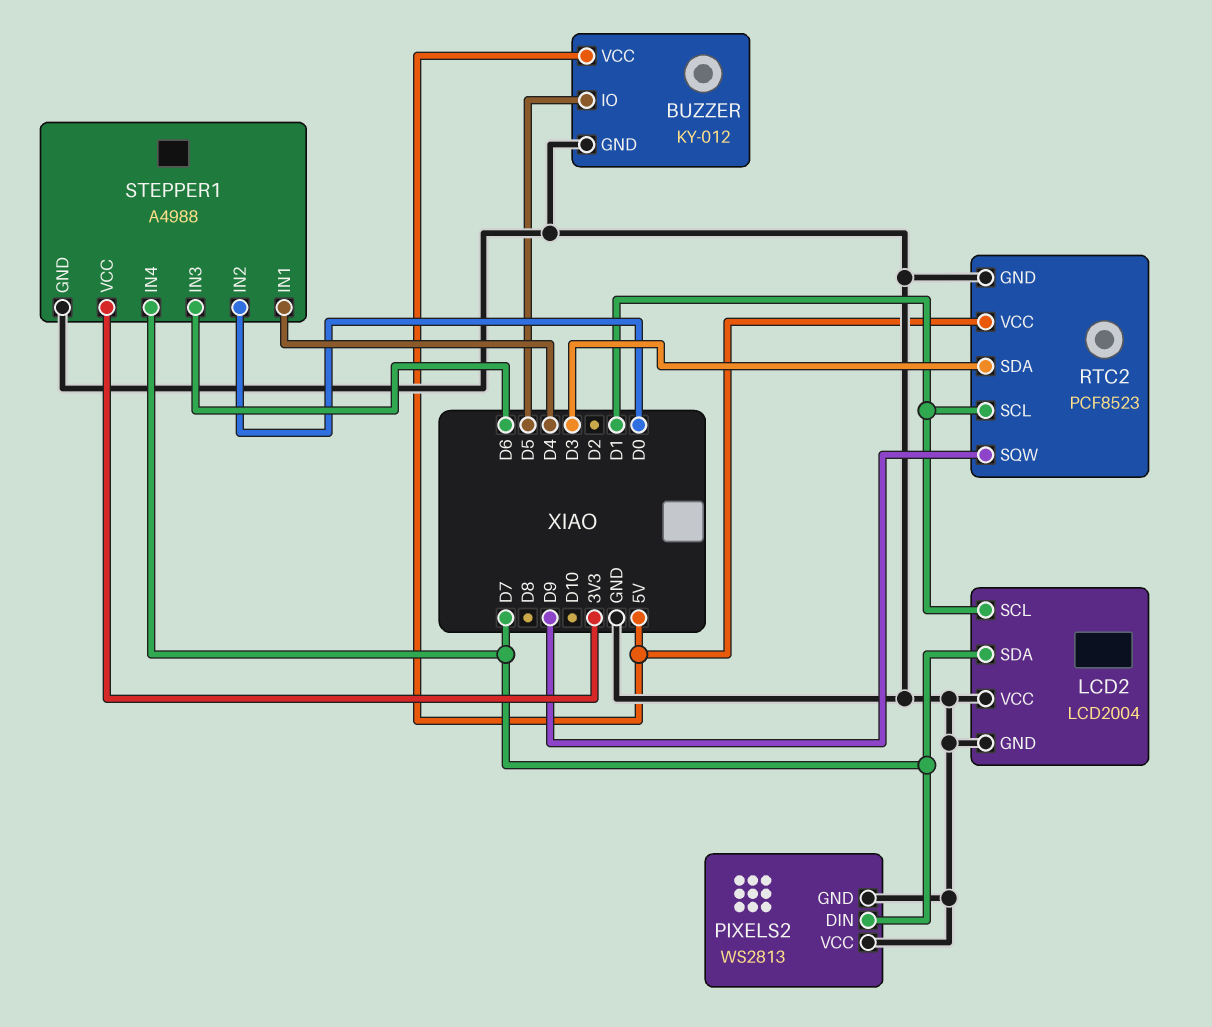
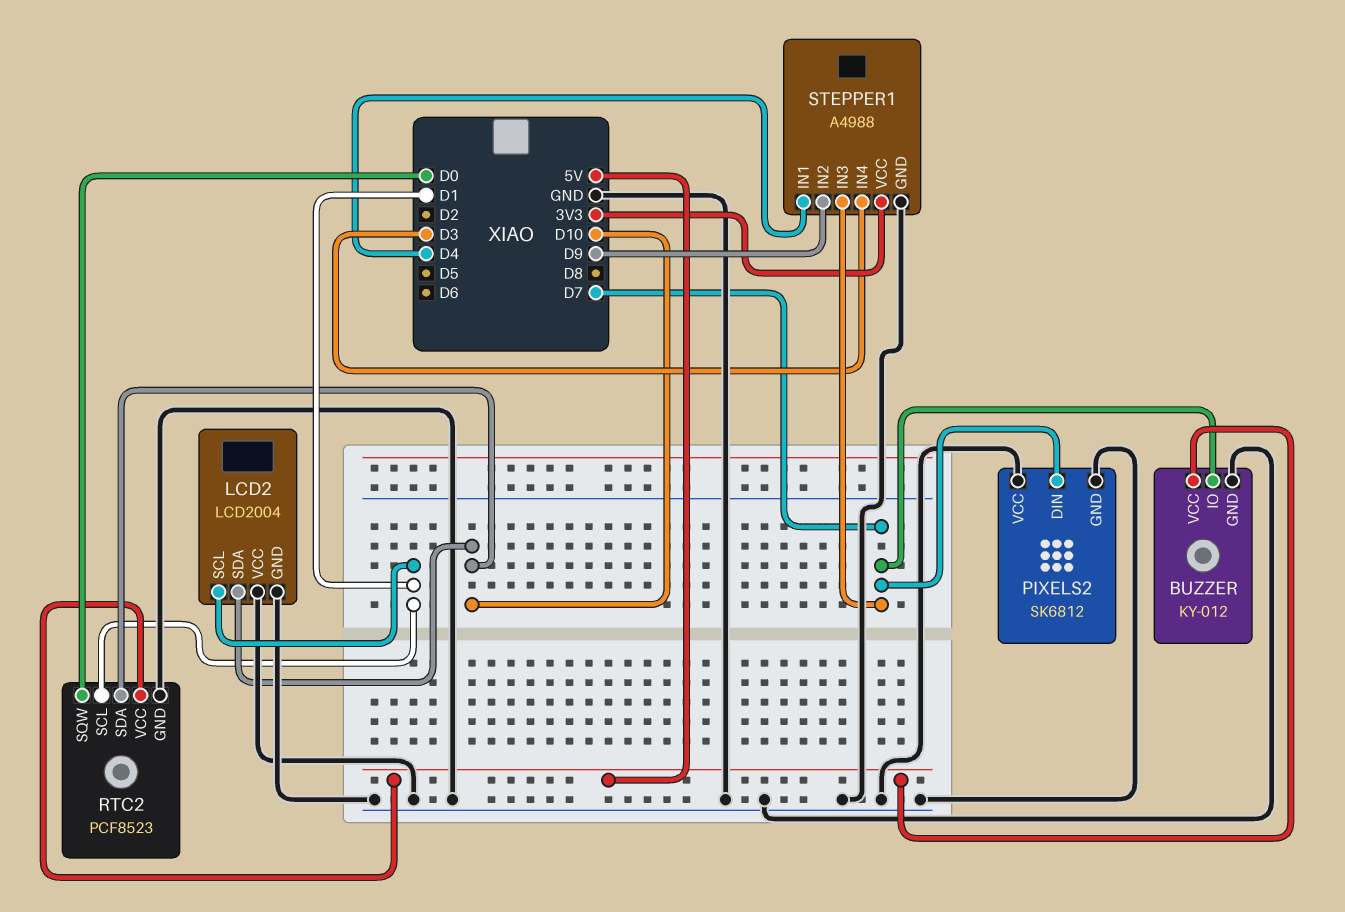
BUZZER pin IO: D5 -> D7
LCD2 pin SDA: D7 -> D10
PIXELS2: WS2813 -> SK6812
RTC2 pin SDA: D3 -> D10
RTC2 pin SQW: D9 -> D0
STEPPER1 pin IN2: D0 -> D9
STEPPER1 pin IN3: D6 -> D7
STEPPER1 pin IN4: D7 -> D3

